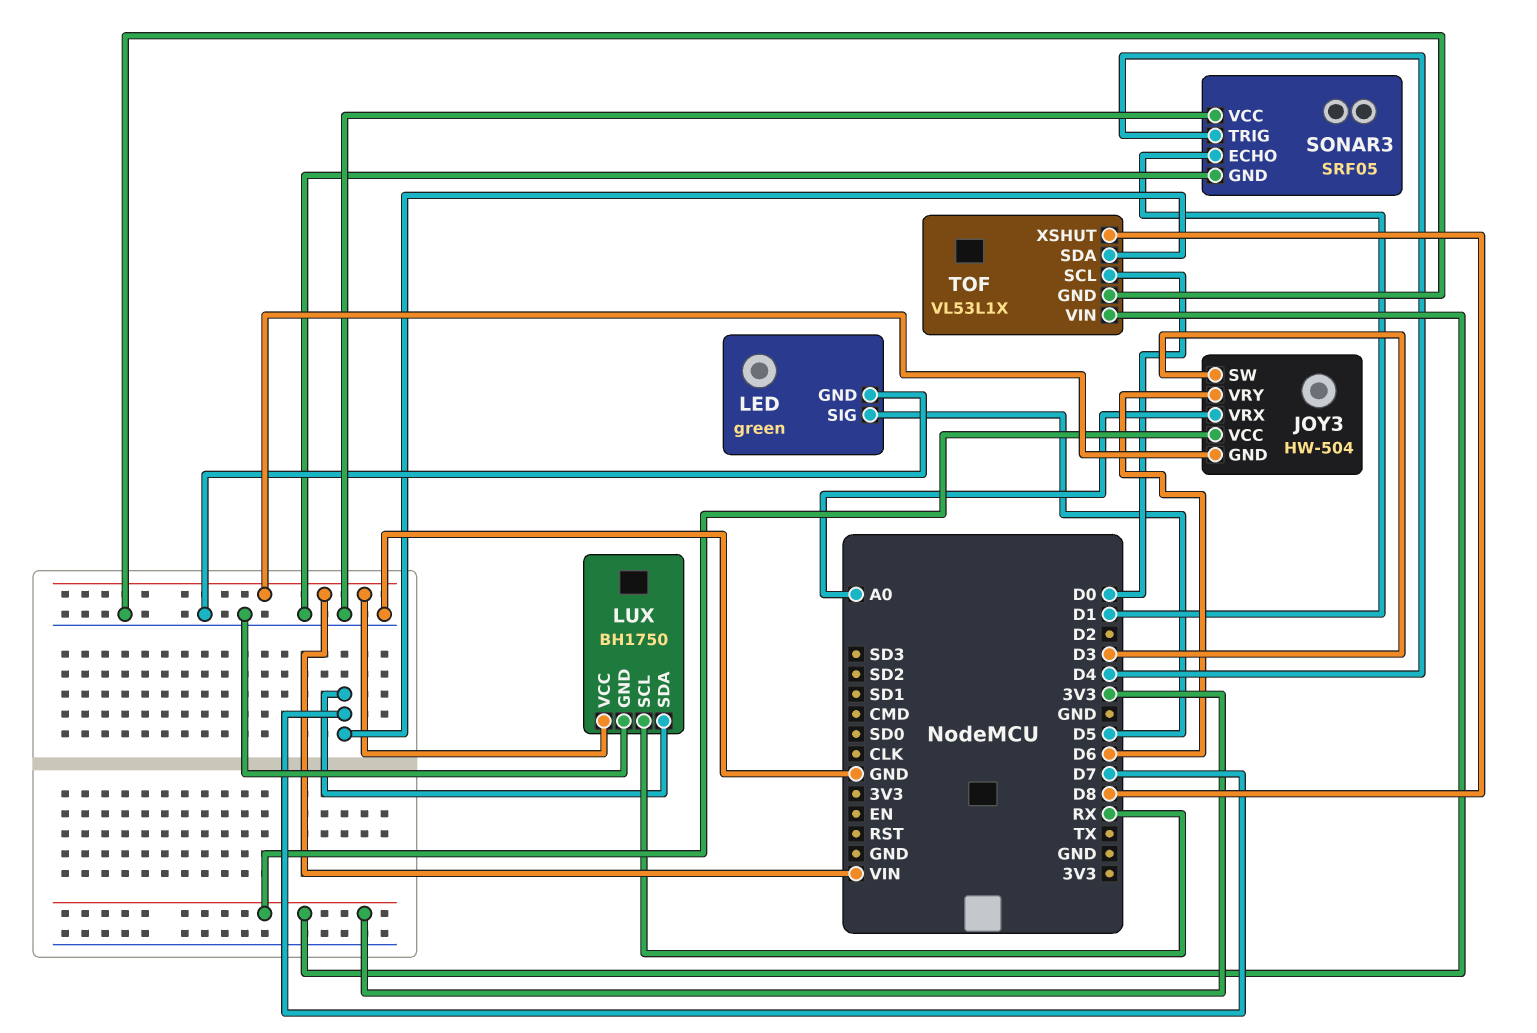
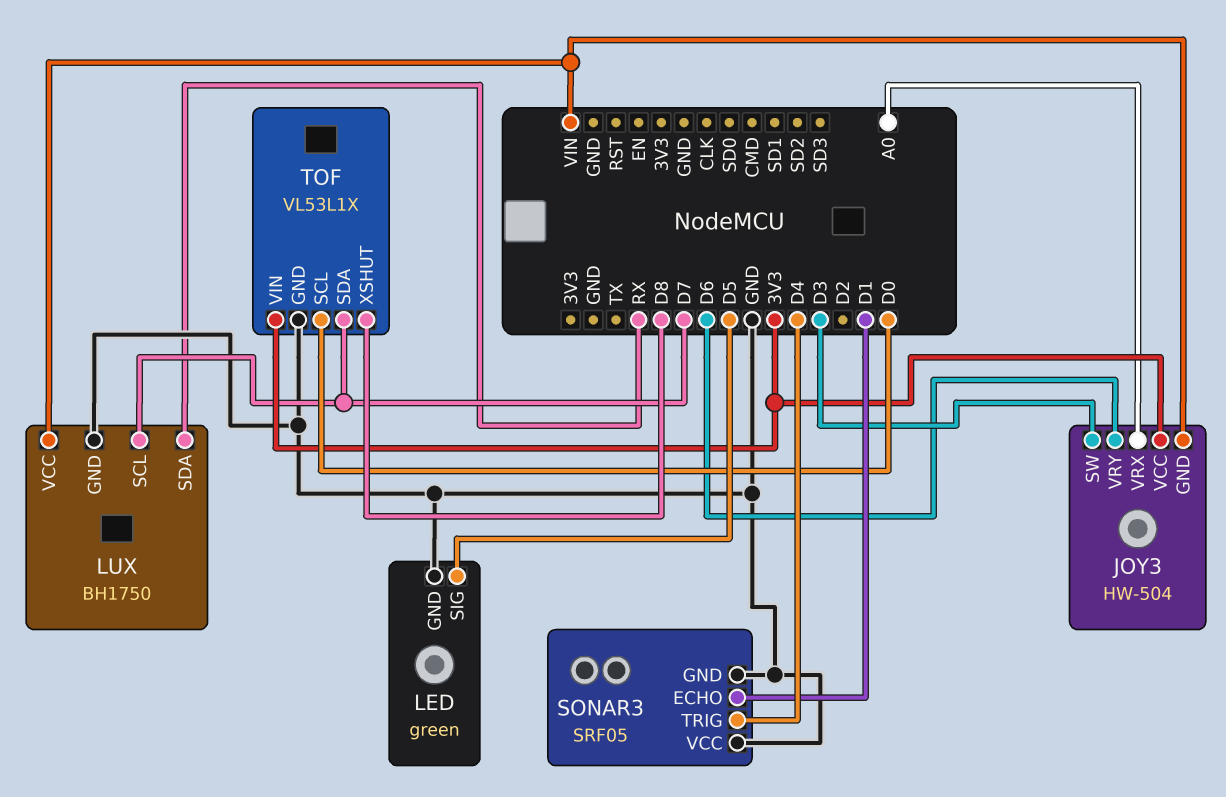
LUX pin SCL: RX -> D7
LUX pin SDA: D7 -> RX

